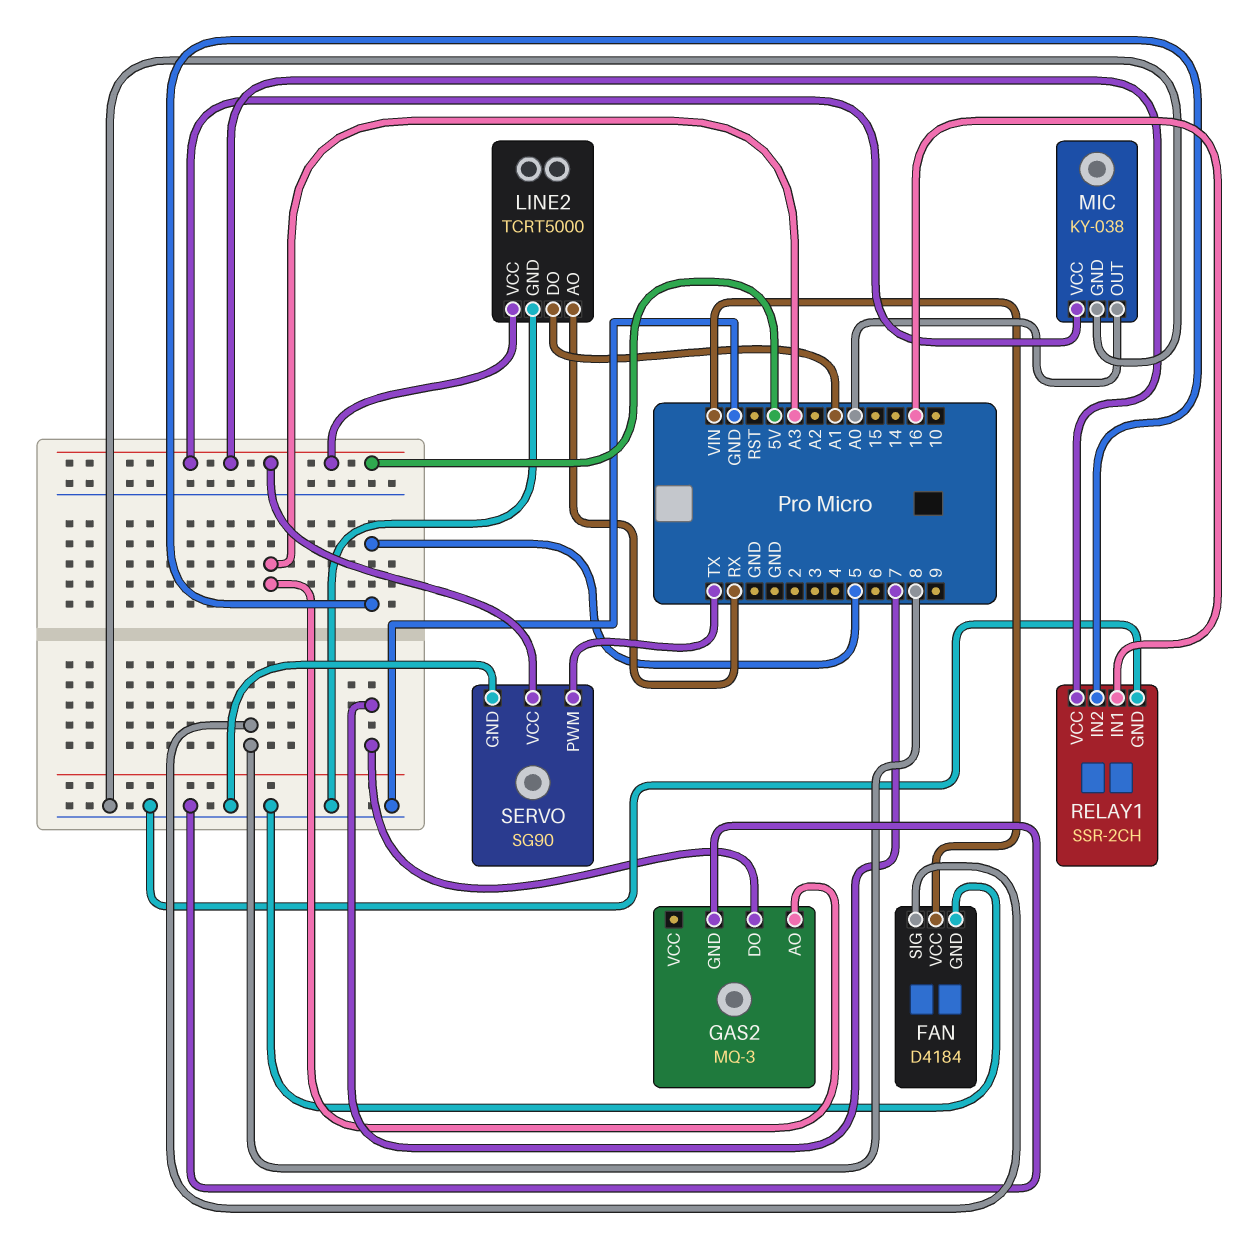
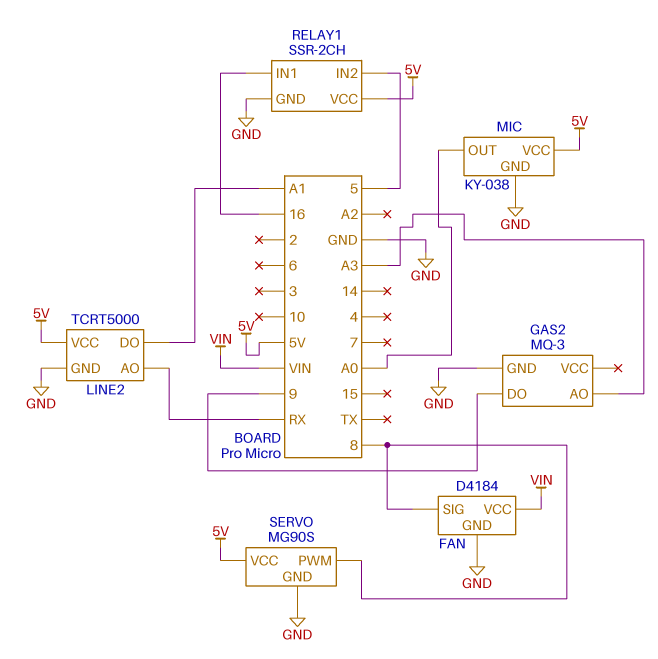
GAS2 pin DO: 7 -> 9
SERVO: SG90 -> MG90S
SERVO pin PWM: TX -> 8

